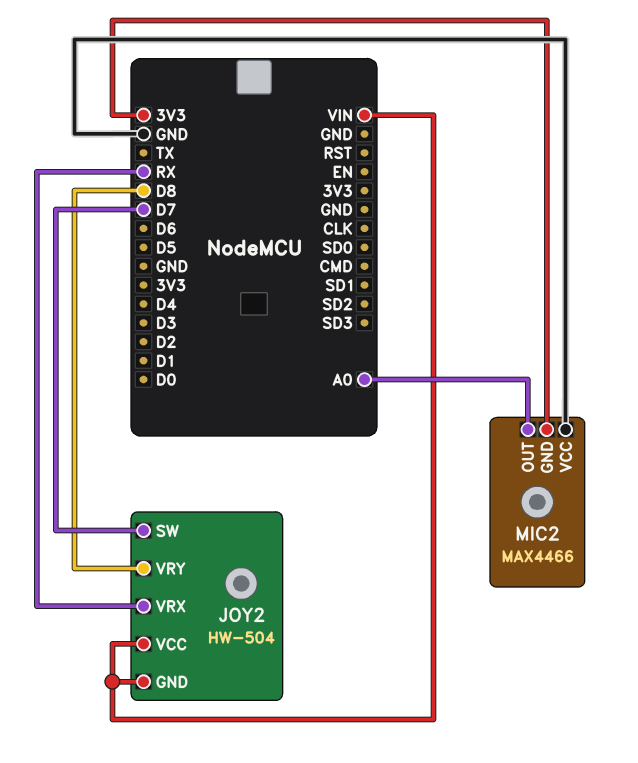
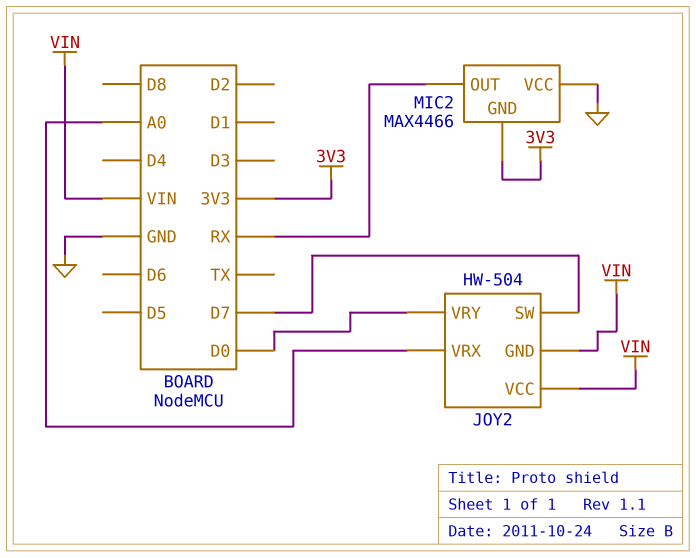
JOY2 pin VRX: RX -> A0
JOY2 pin VRY: D8 -> D0
MIC2 pin OUT: A0 -> RX

